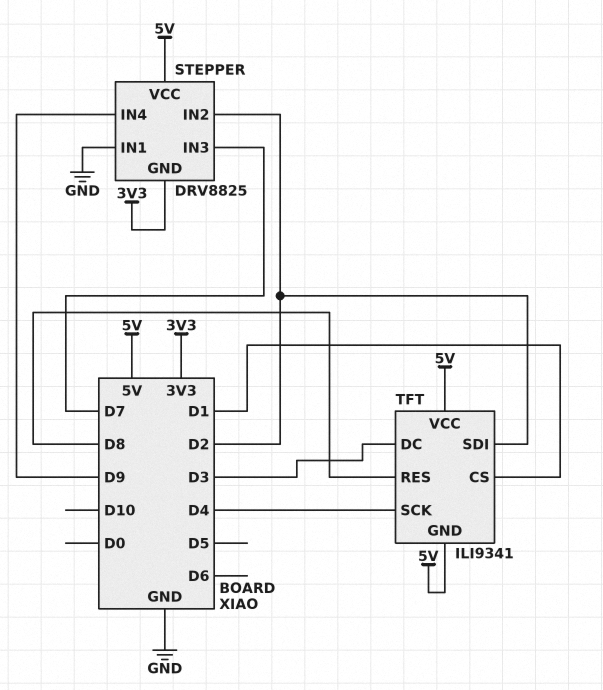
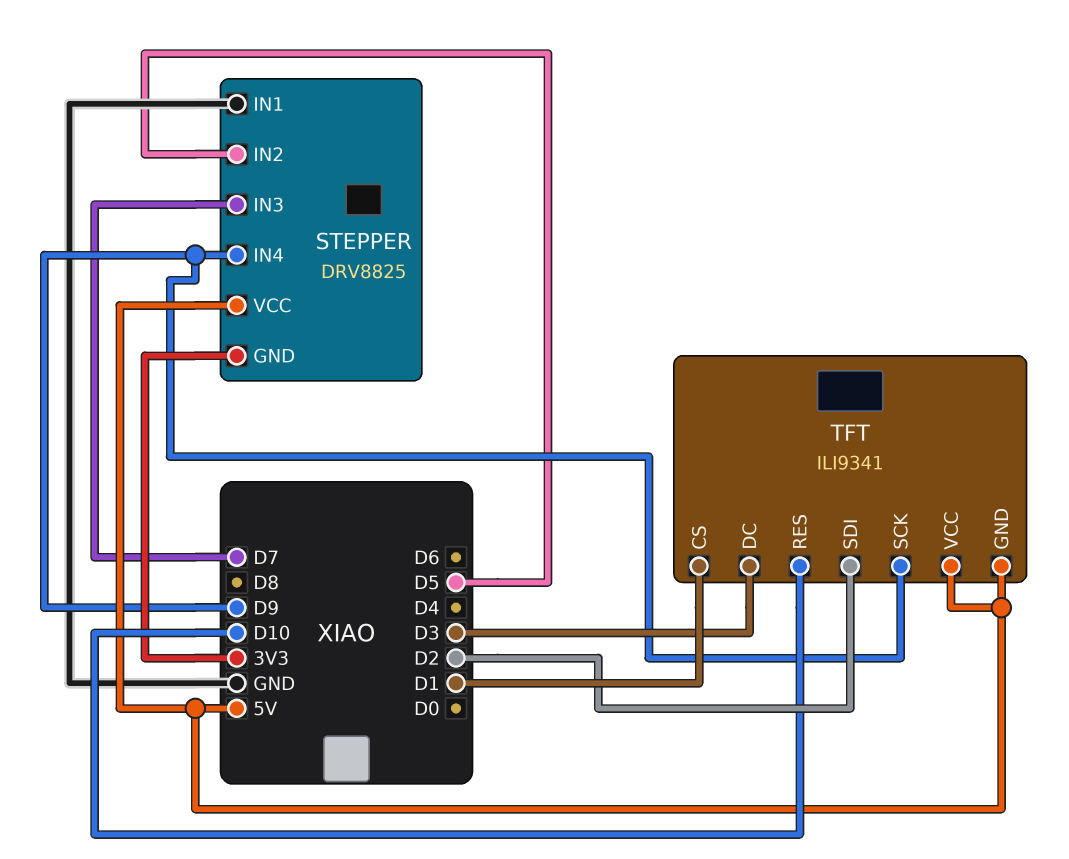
STEPPER pin IN2: D2 -> D5
TFT pin RES: D8 -> D10
TFT pin SCK: D4 -> D9

